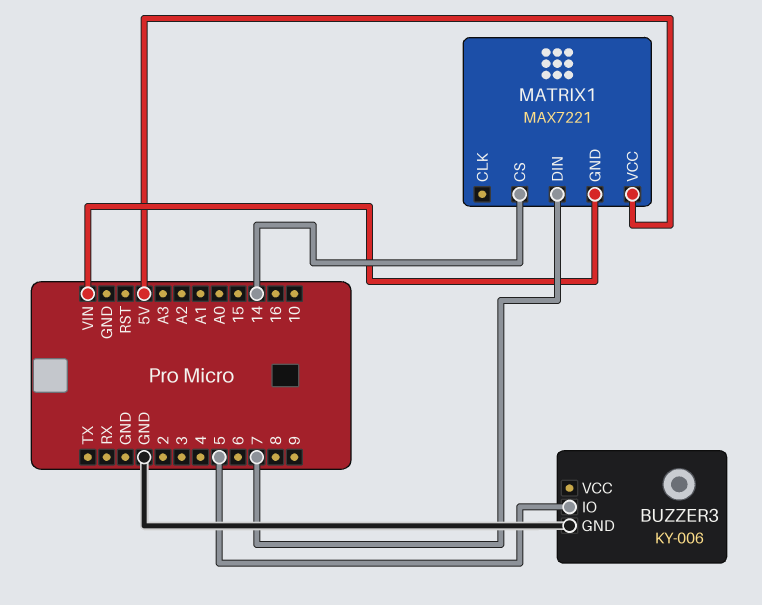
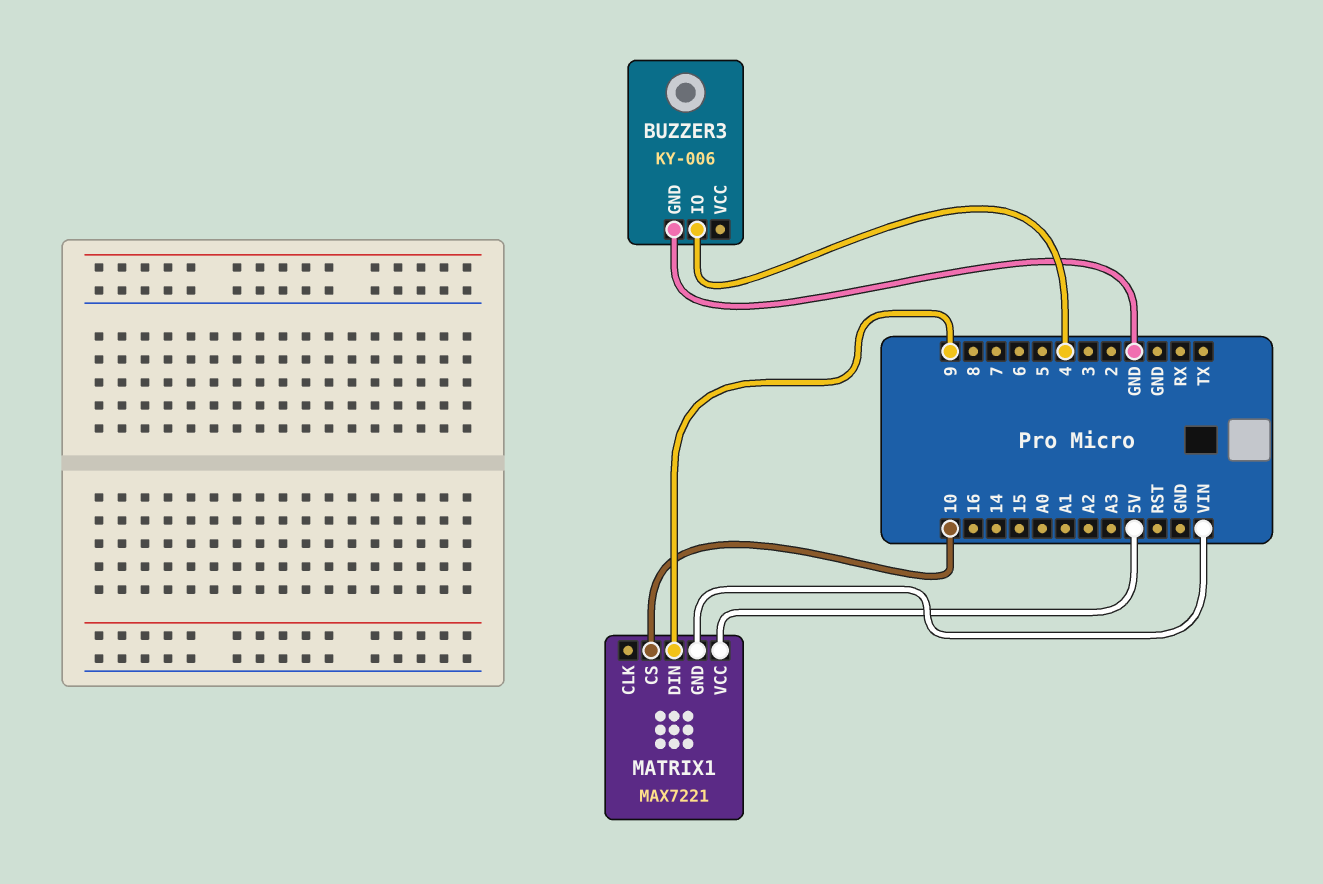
BUZZER3 pin IO: 5 -> 4
MATRIX1 pin CS: 14 -> 10
MATRIX1 pin DIN: 7 -> 9

